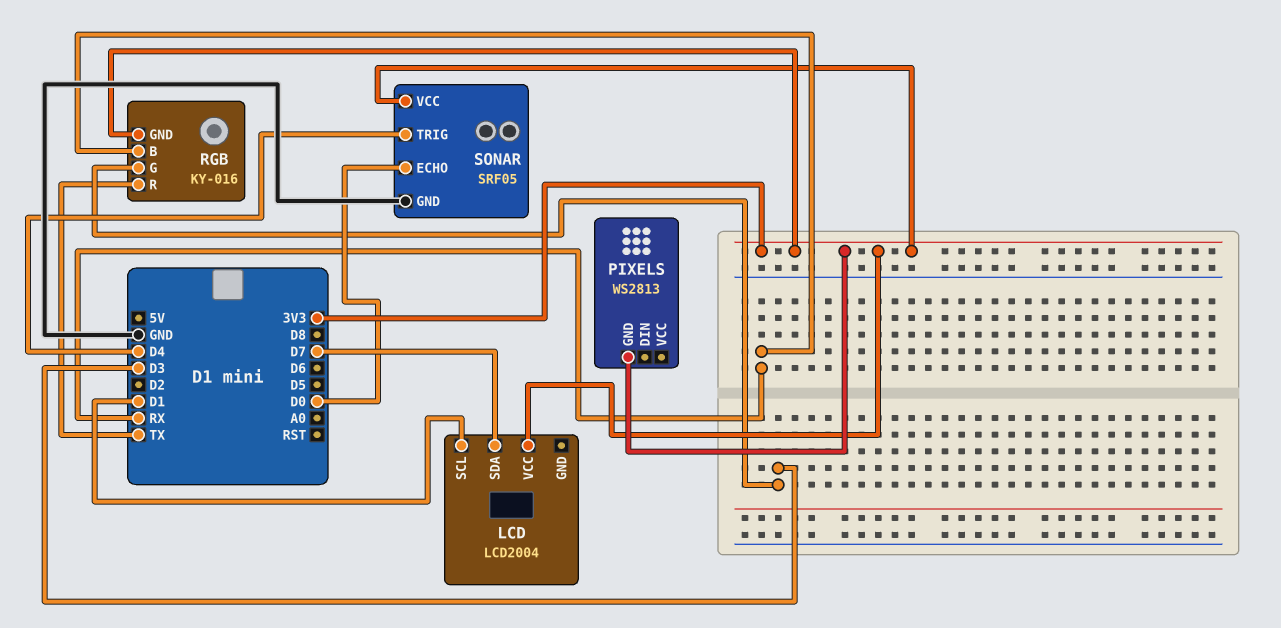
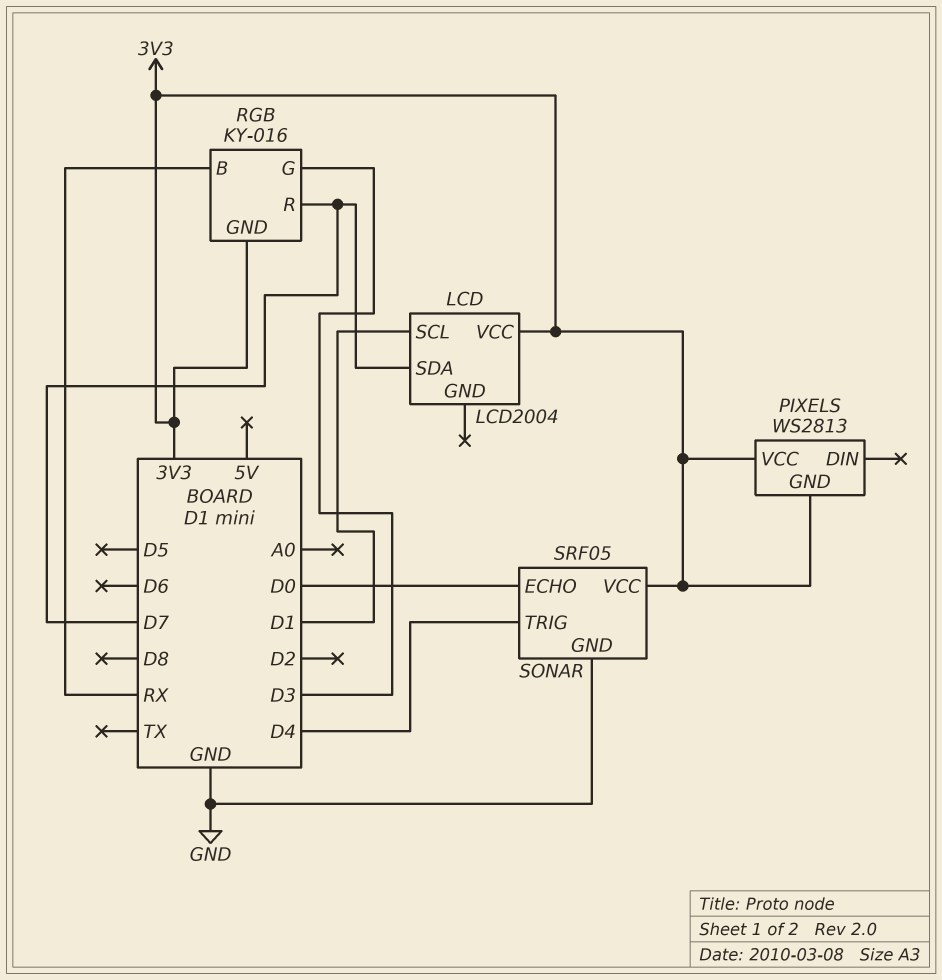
PIXELS pin VCC: none -> 3V3
RGB pin R: TX -> D7

